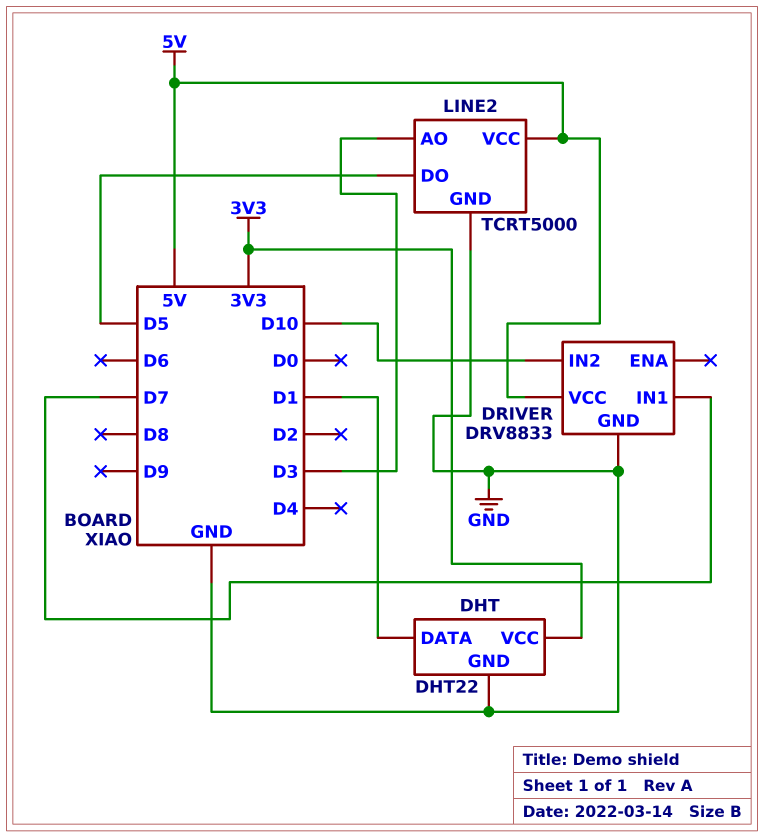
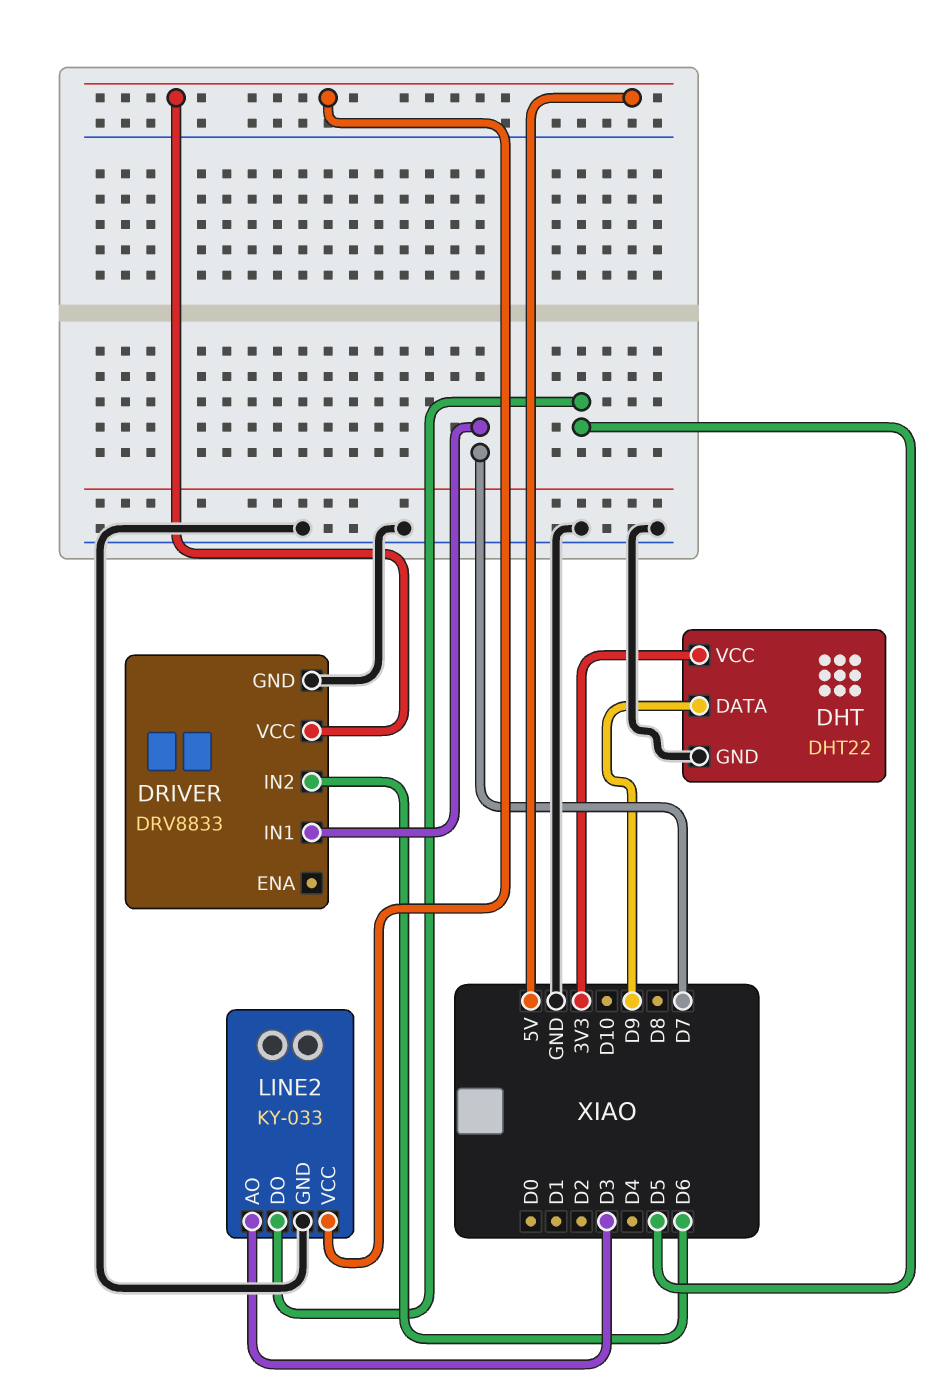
DHT pin DATA: D1 -> D9
DRIVER pin IN2: D10 -> D6
LINE2: TCRT5000 -> KY-033

